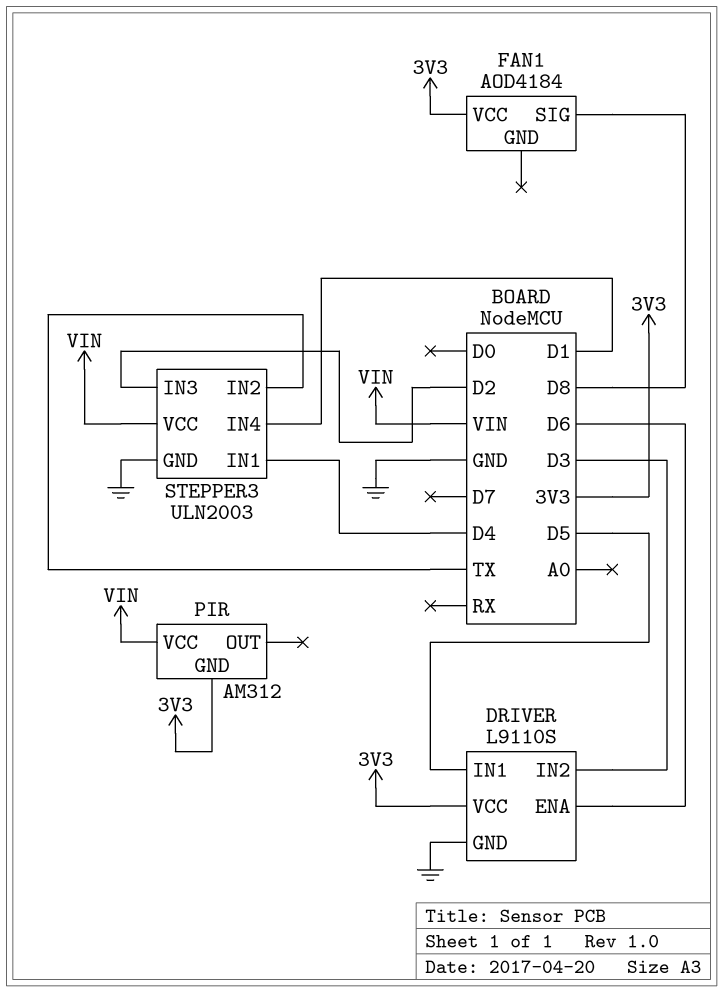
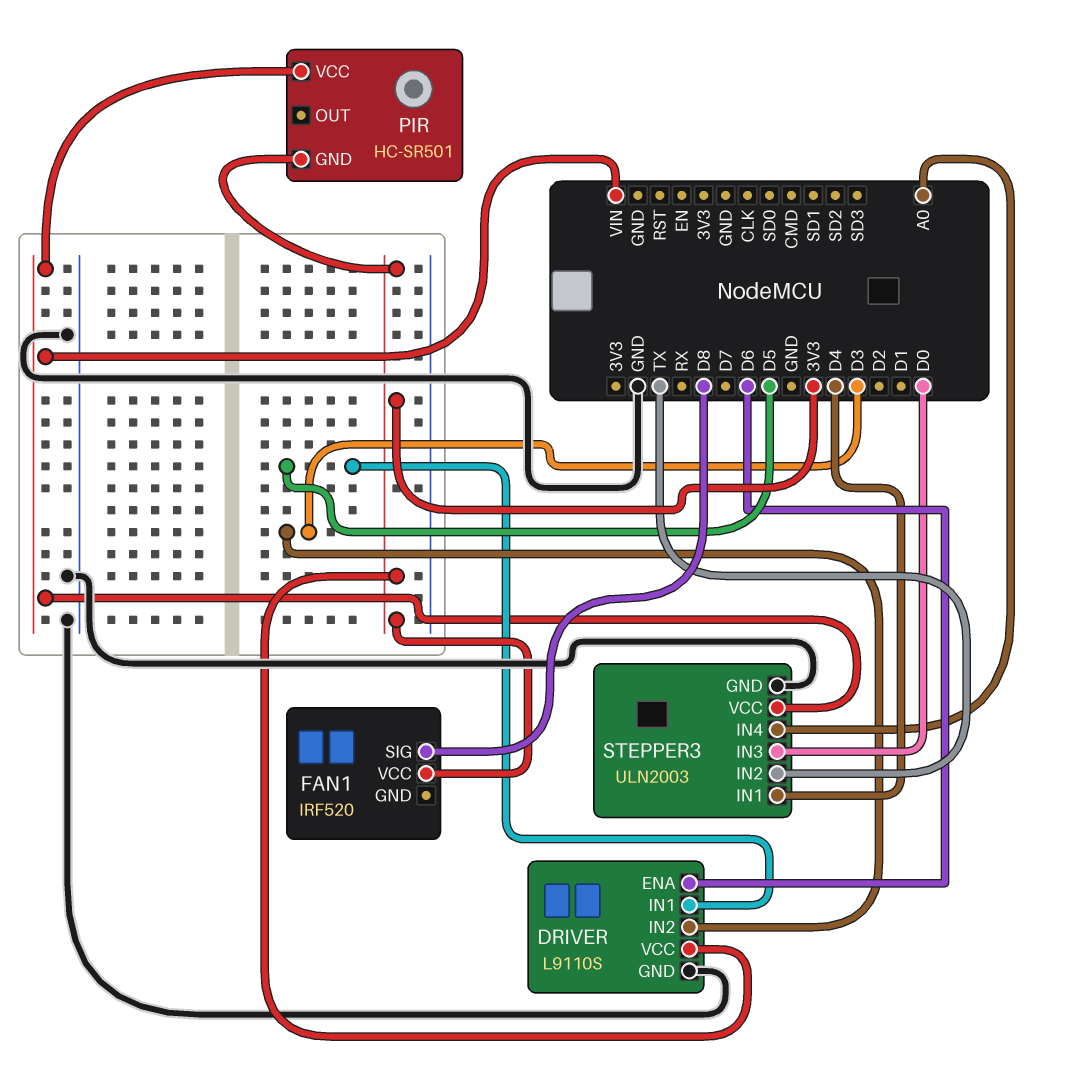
FAN1: AOD4184 -> IRF520
PIR: AM312 -> HC-SR501
STEPPER3 pin IN3: D2 -> D0
STEPPER3 pin IN4: D1 -> A0

